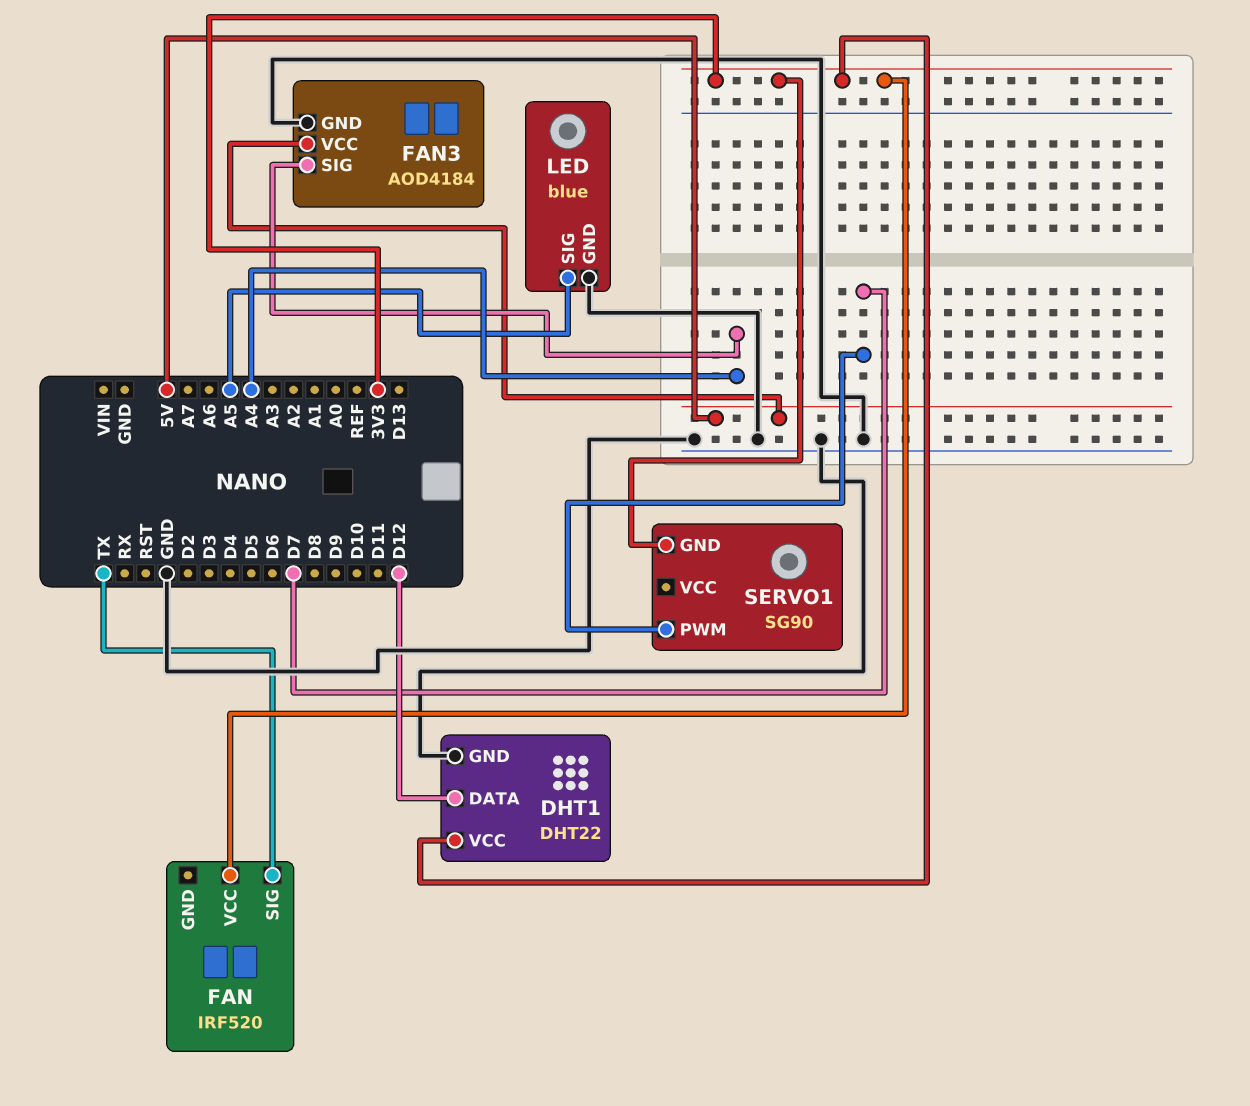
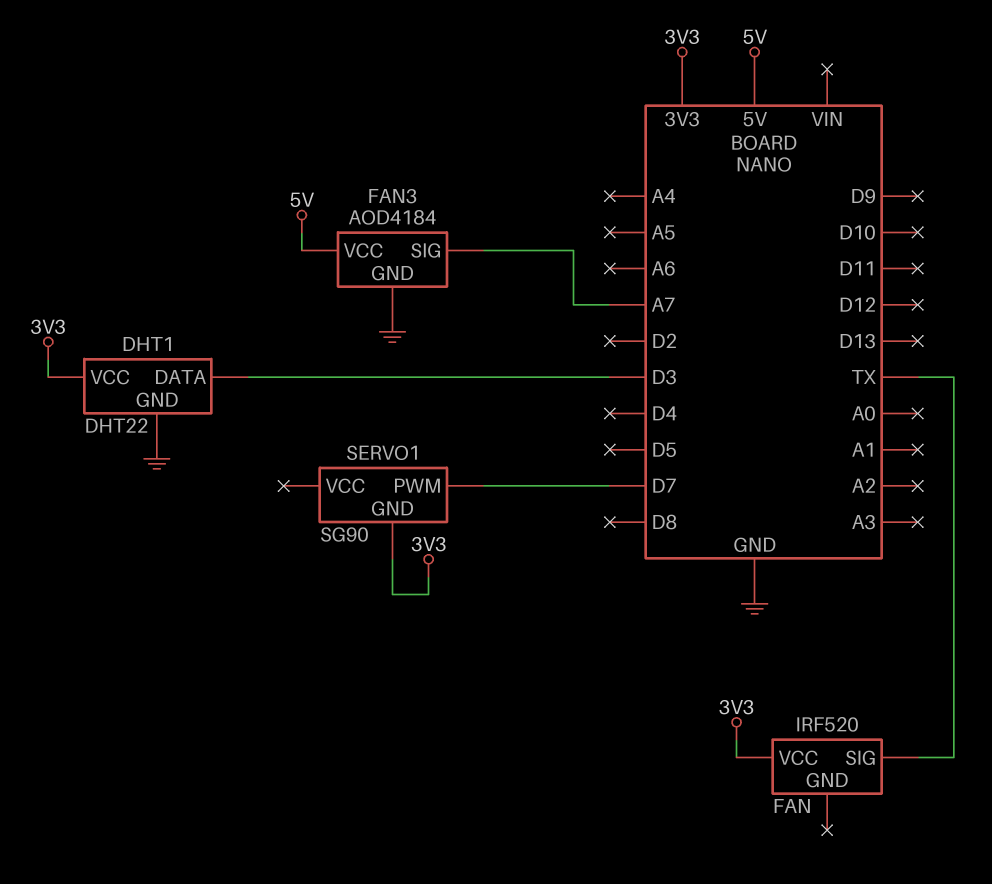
DHT1 pin DATA: D12 -> D3
FAN3 pin SIG: A4 -> A7
LED: blue -> none
LED pin GND: GND -> none
LED pin SIG: A5 -> none

